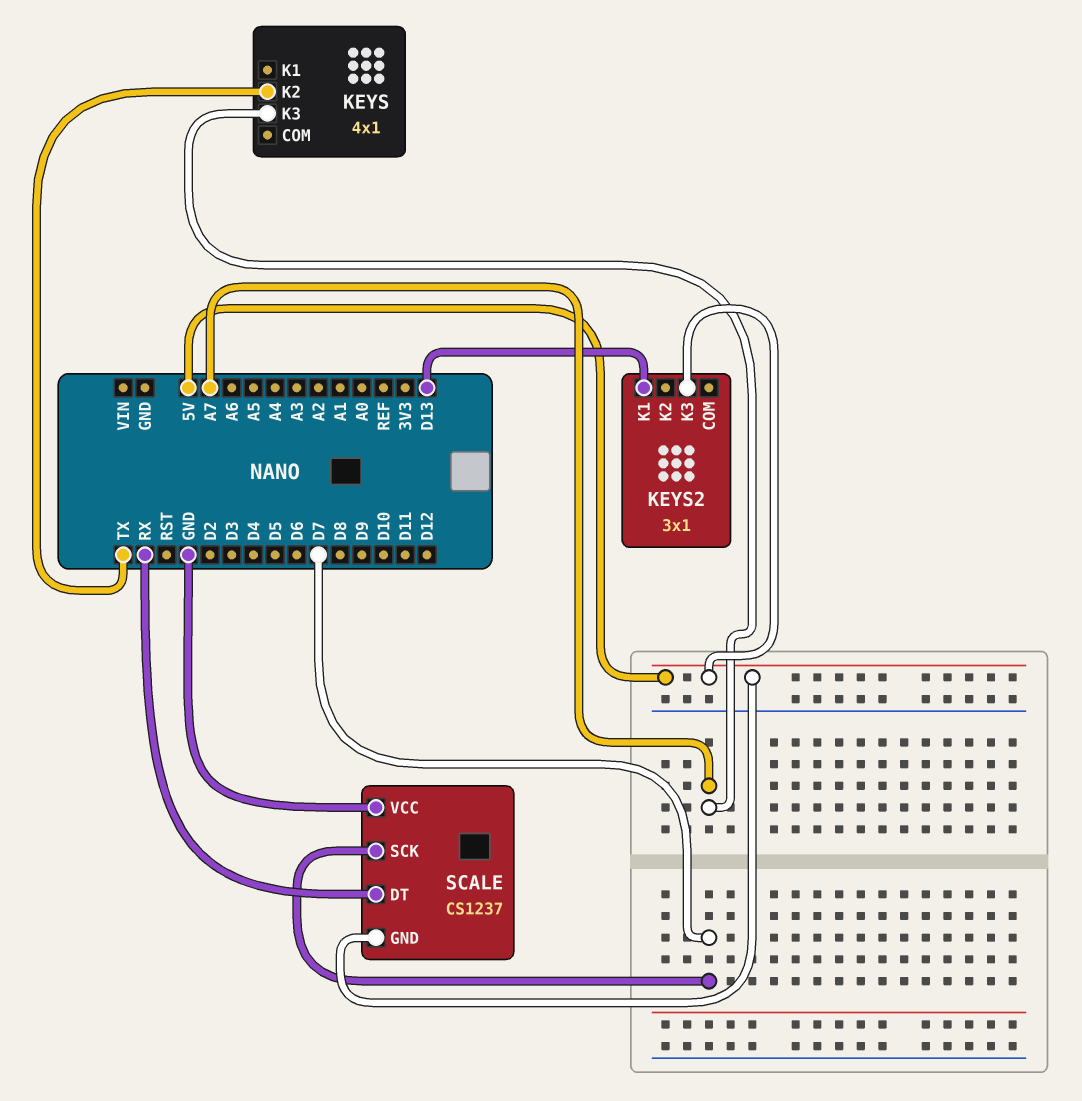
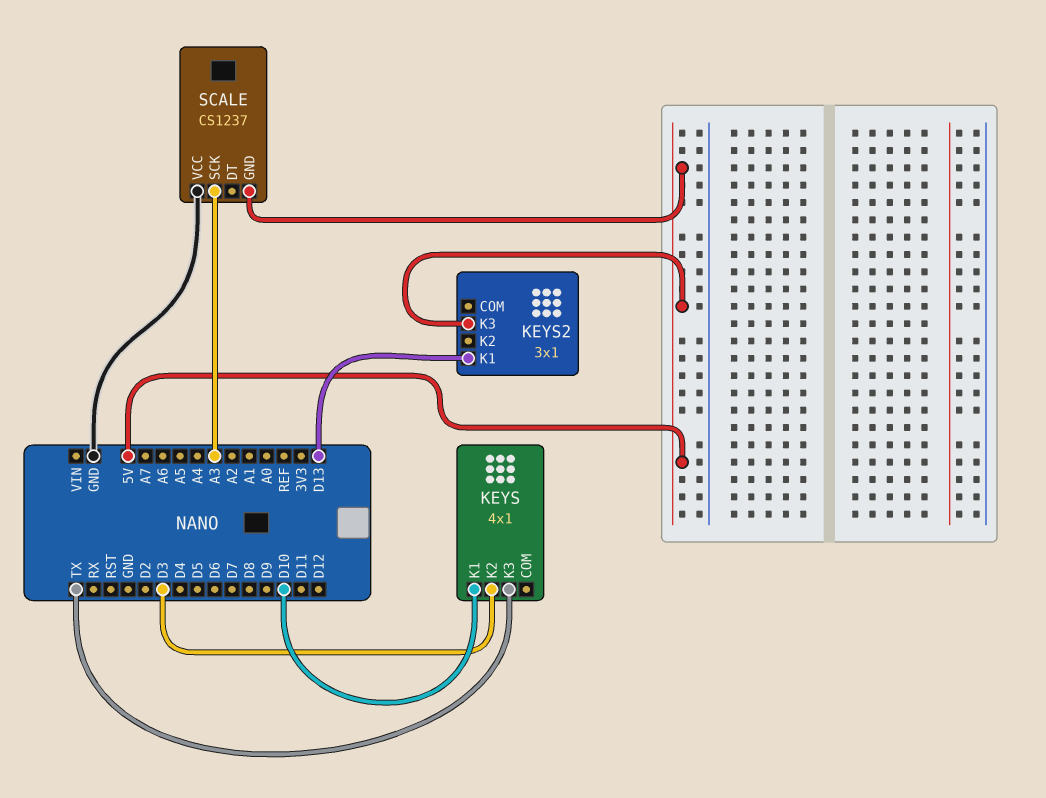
KEYS pin K1: none -> D10
KEYS pin K2: TX -> D3
KEYS pin K3: A7 -> TX
SCALE pin DT: RX -> none
SCALE pin SCK: D7 -> A3

